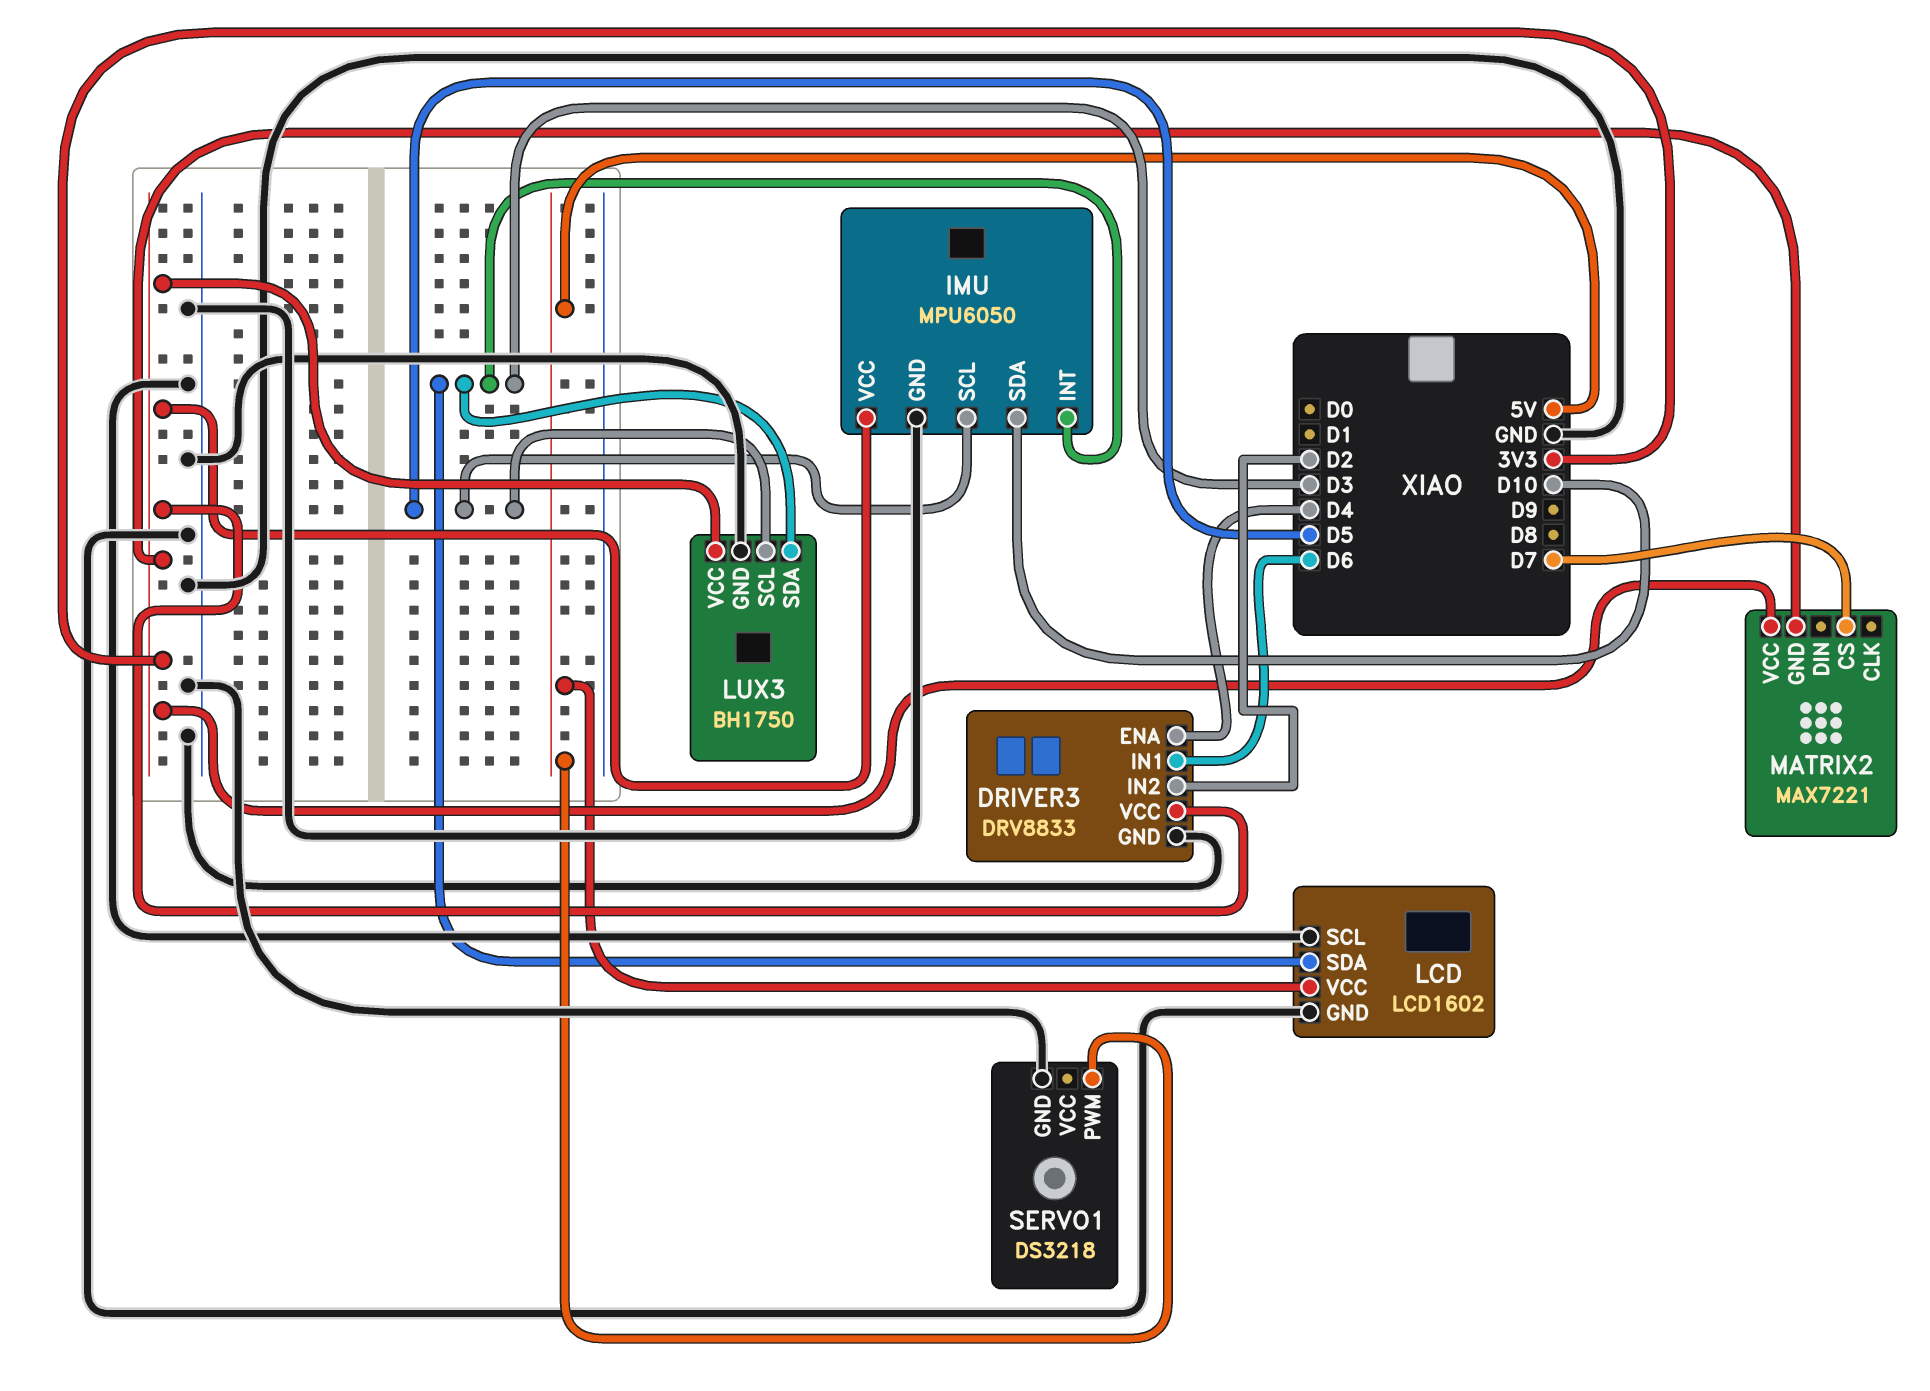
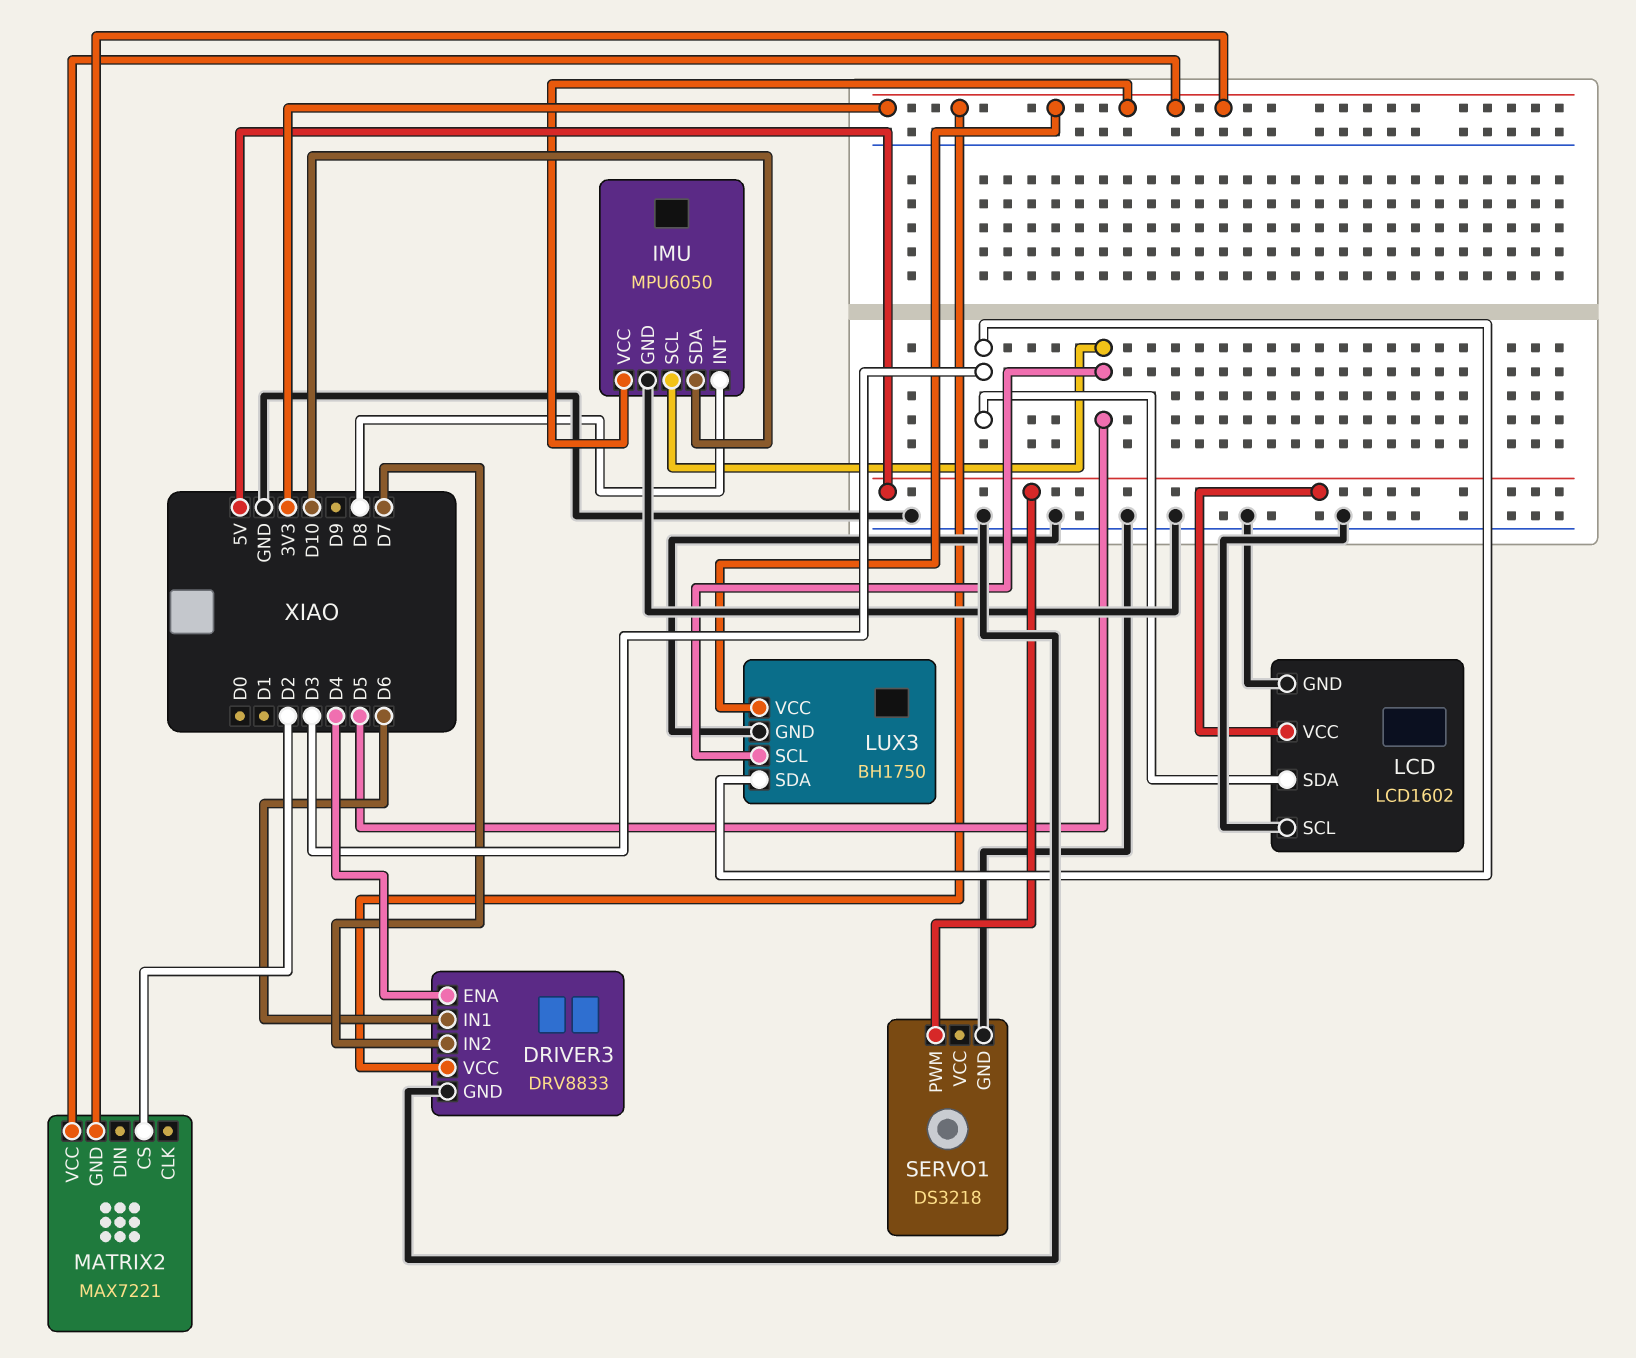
DRIVER3 pin IN2: D2 -> D7
IMU pin INT: D3 -> D8
MATRIX2 pin CS: D7 -> D2

